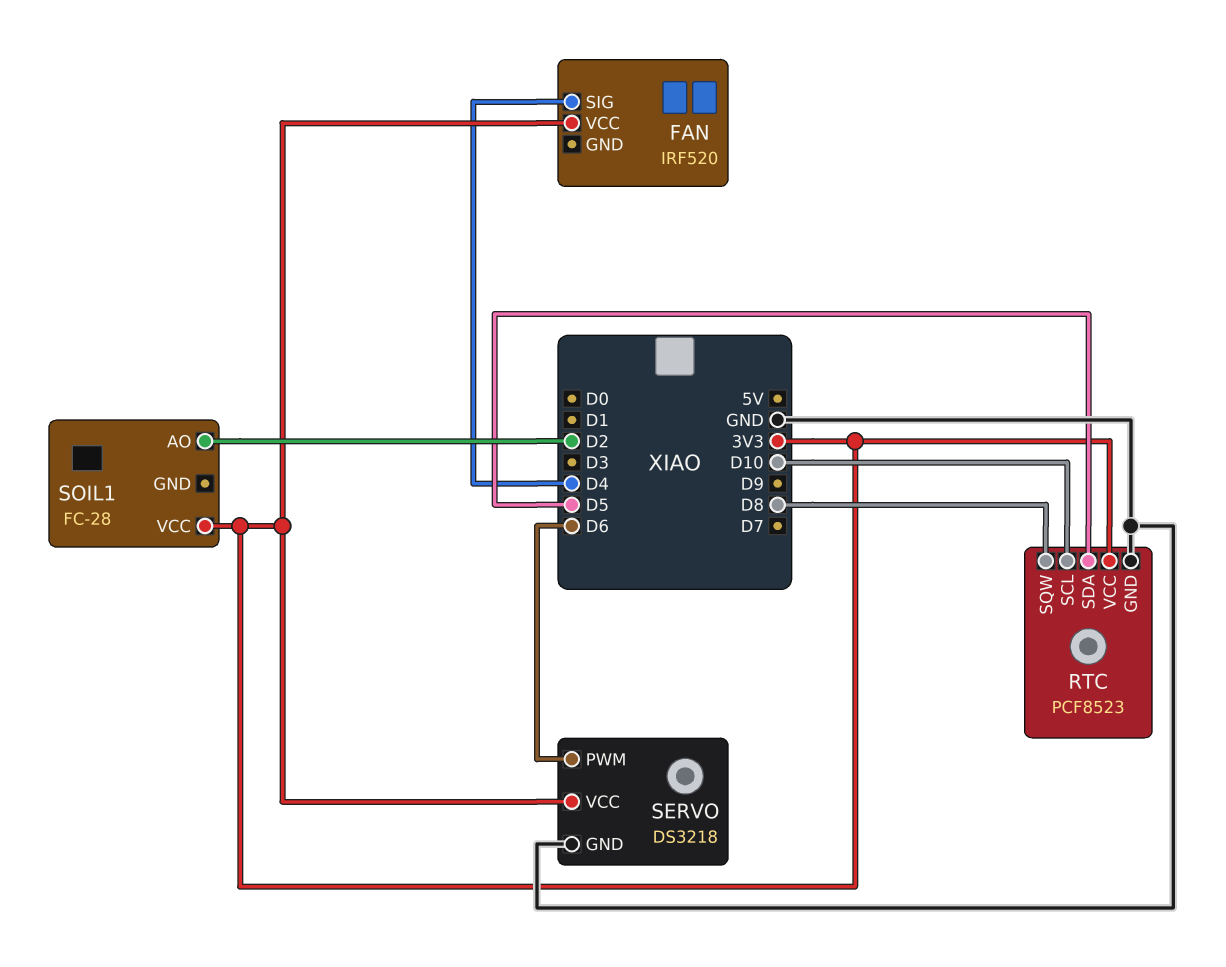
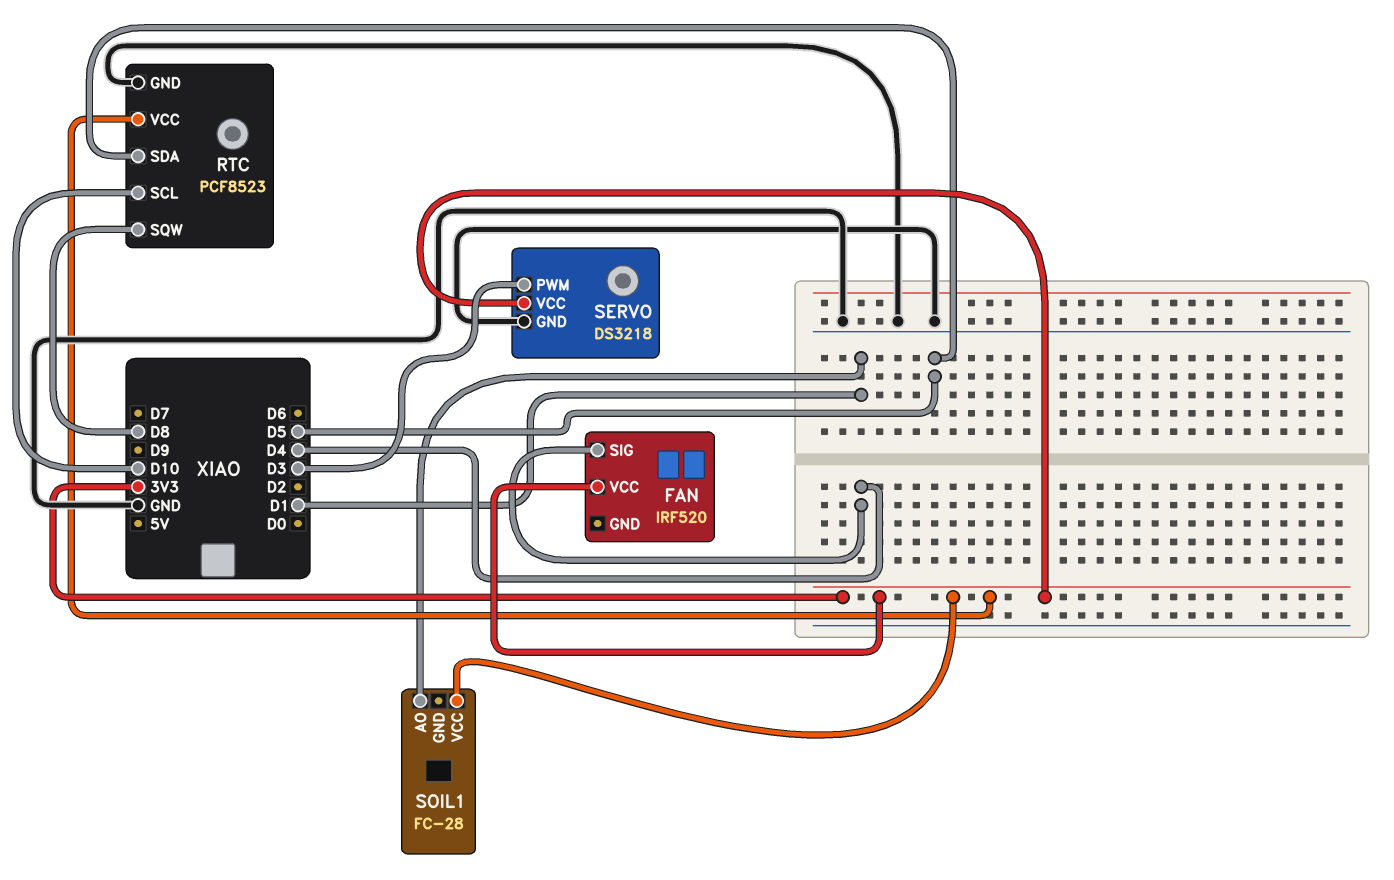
SERVO pin PWM: D6 -> D3
SOIL1 pin AO: D2 -> D1

